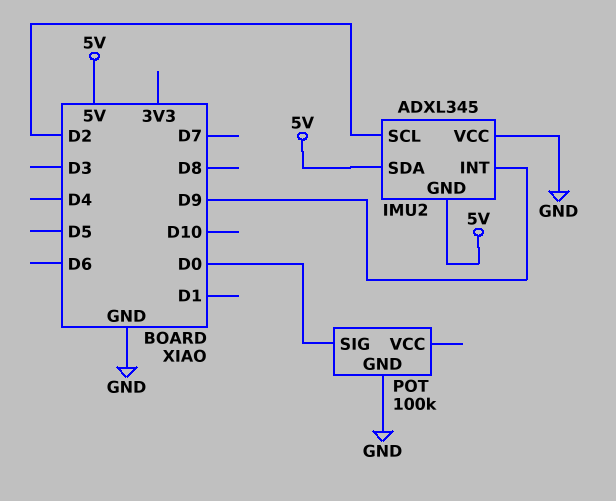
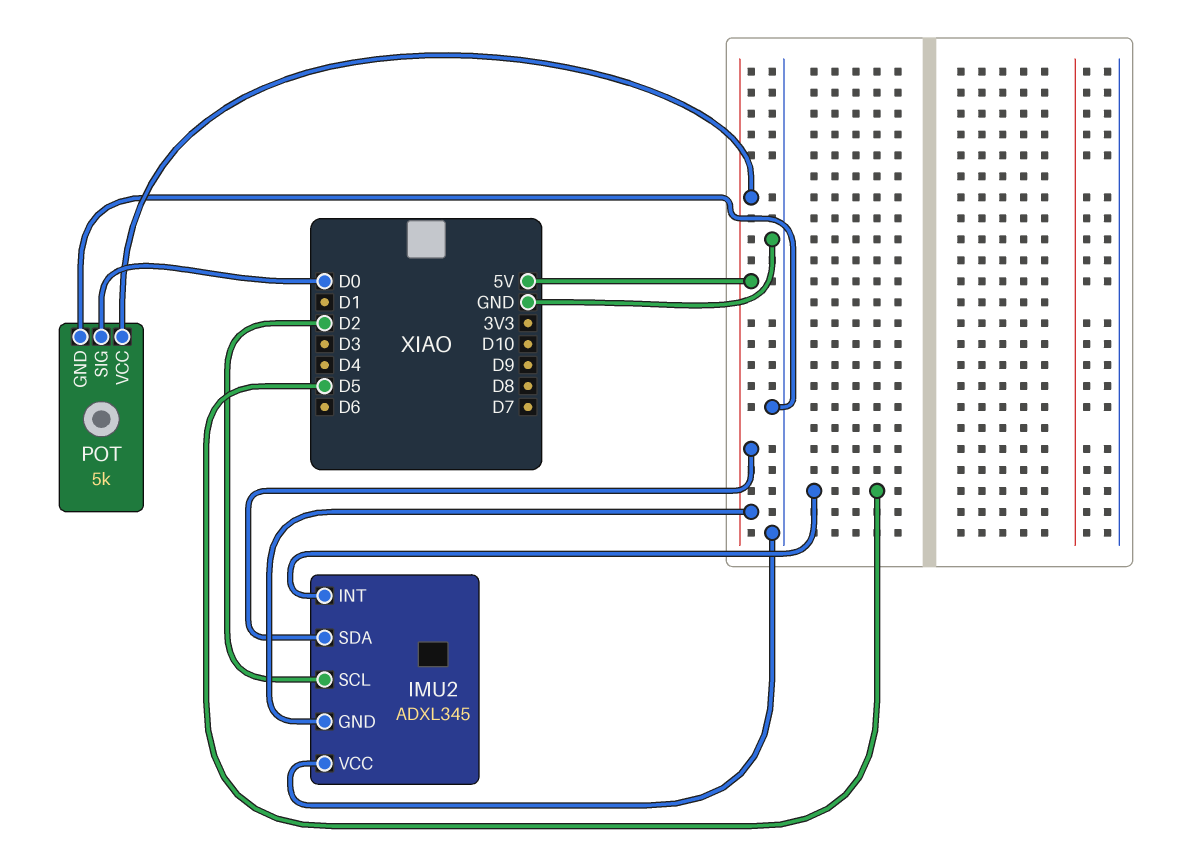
IMU2 pin INT: D9 -> D5
POT: 100k -> 5k
POT pin VCC: none -> 5V

